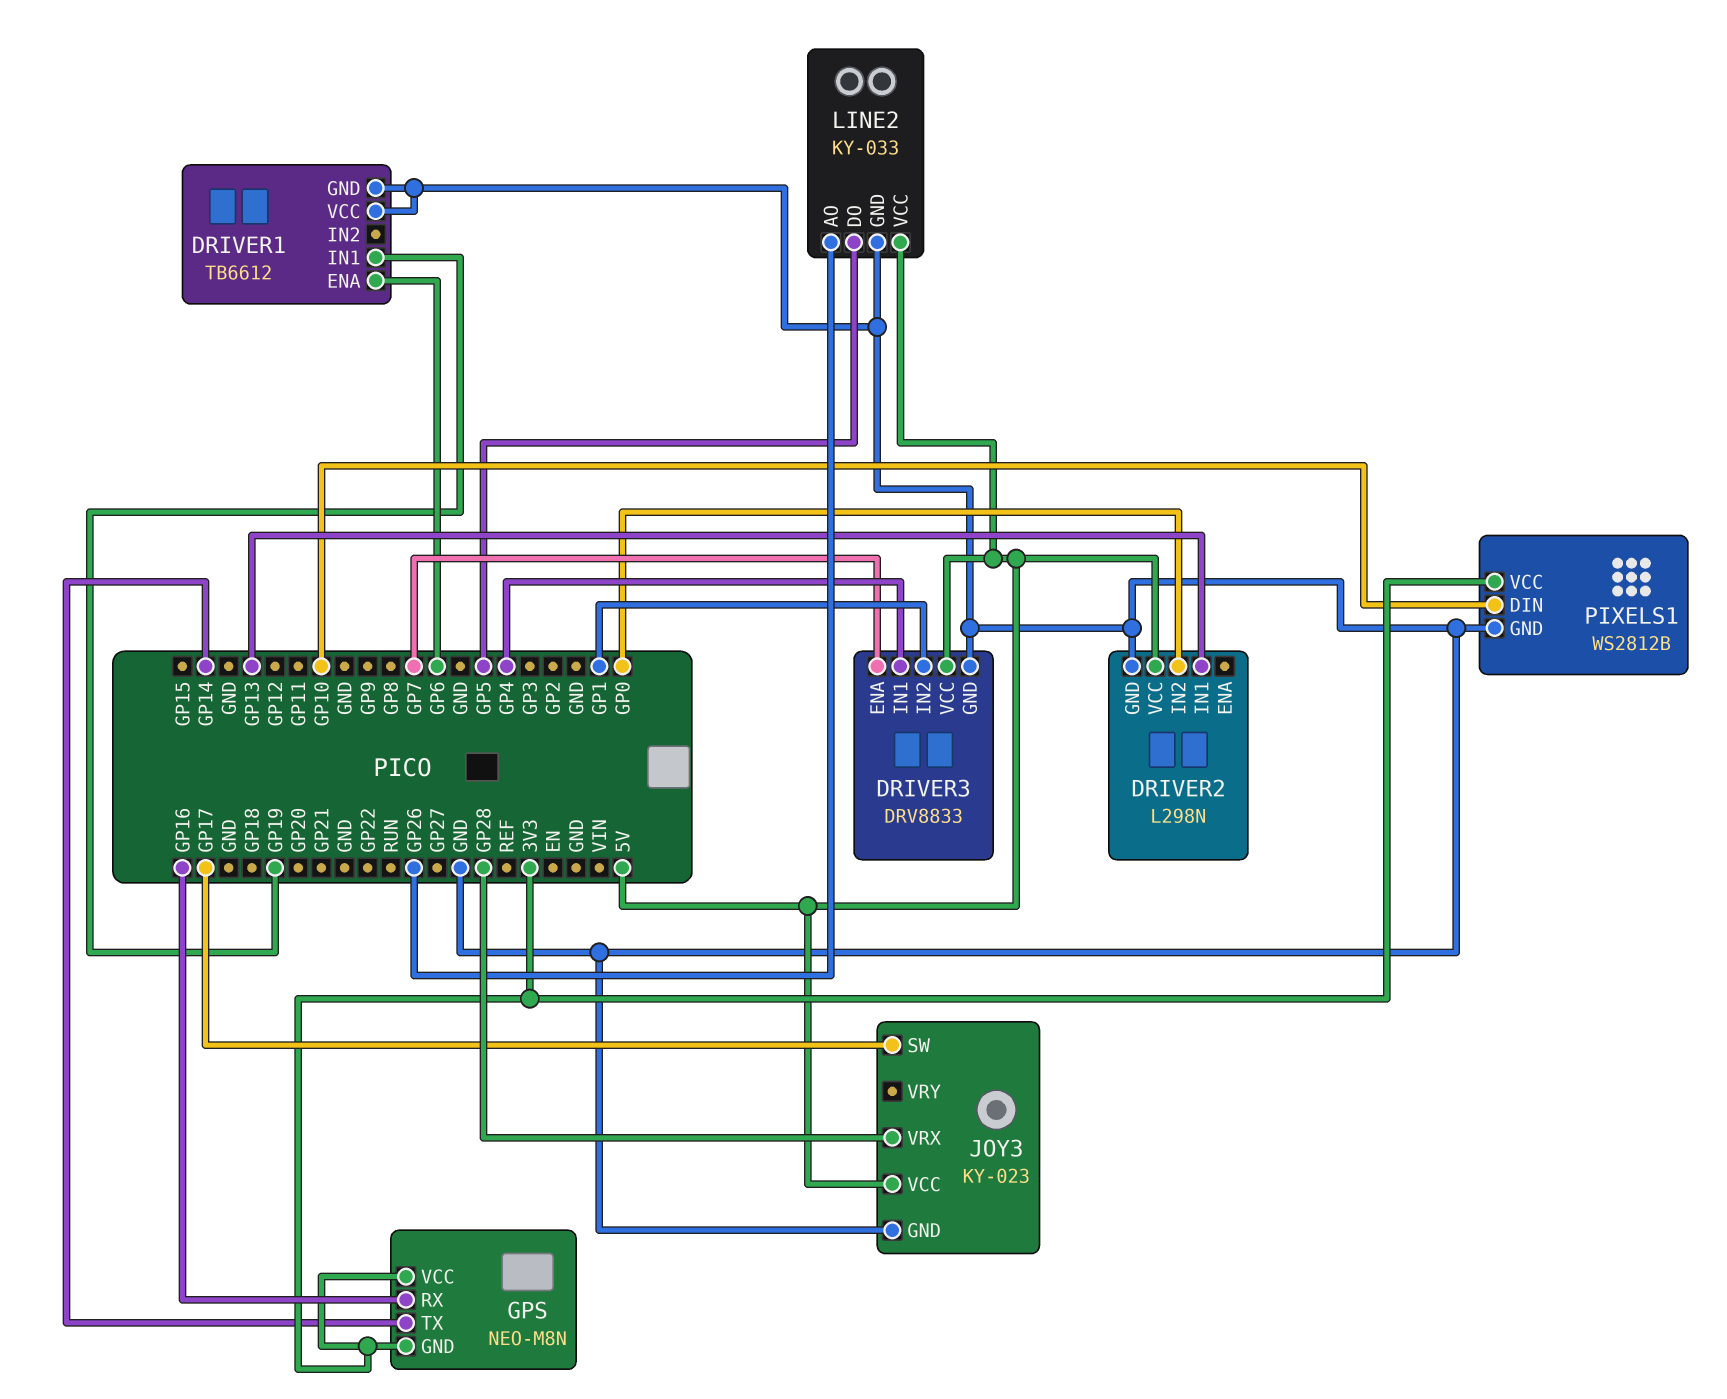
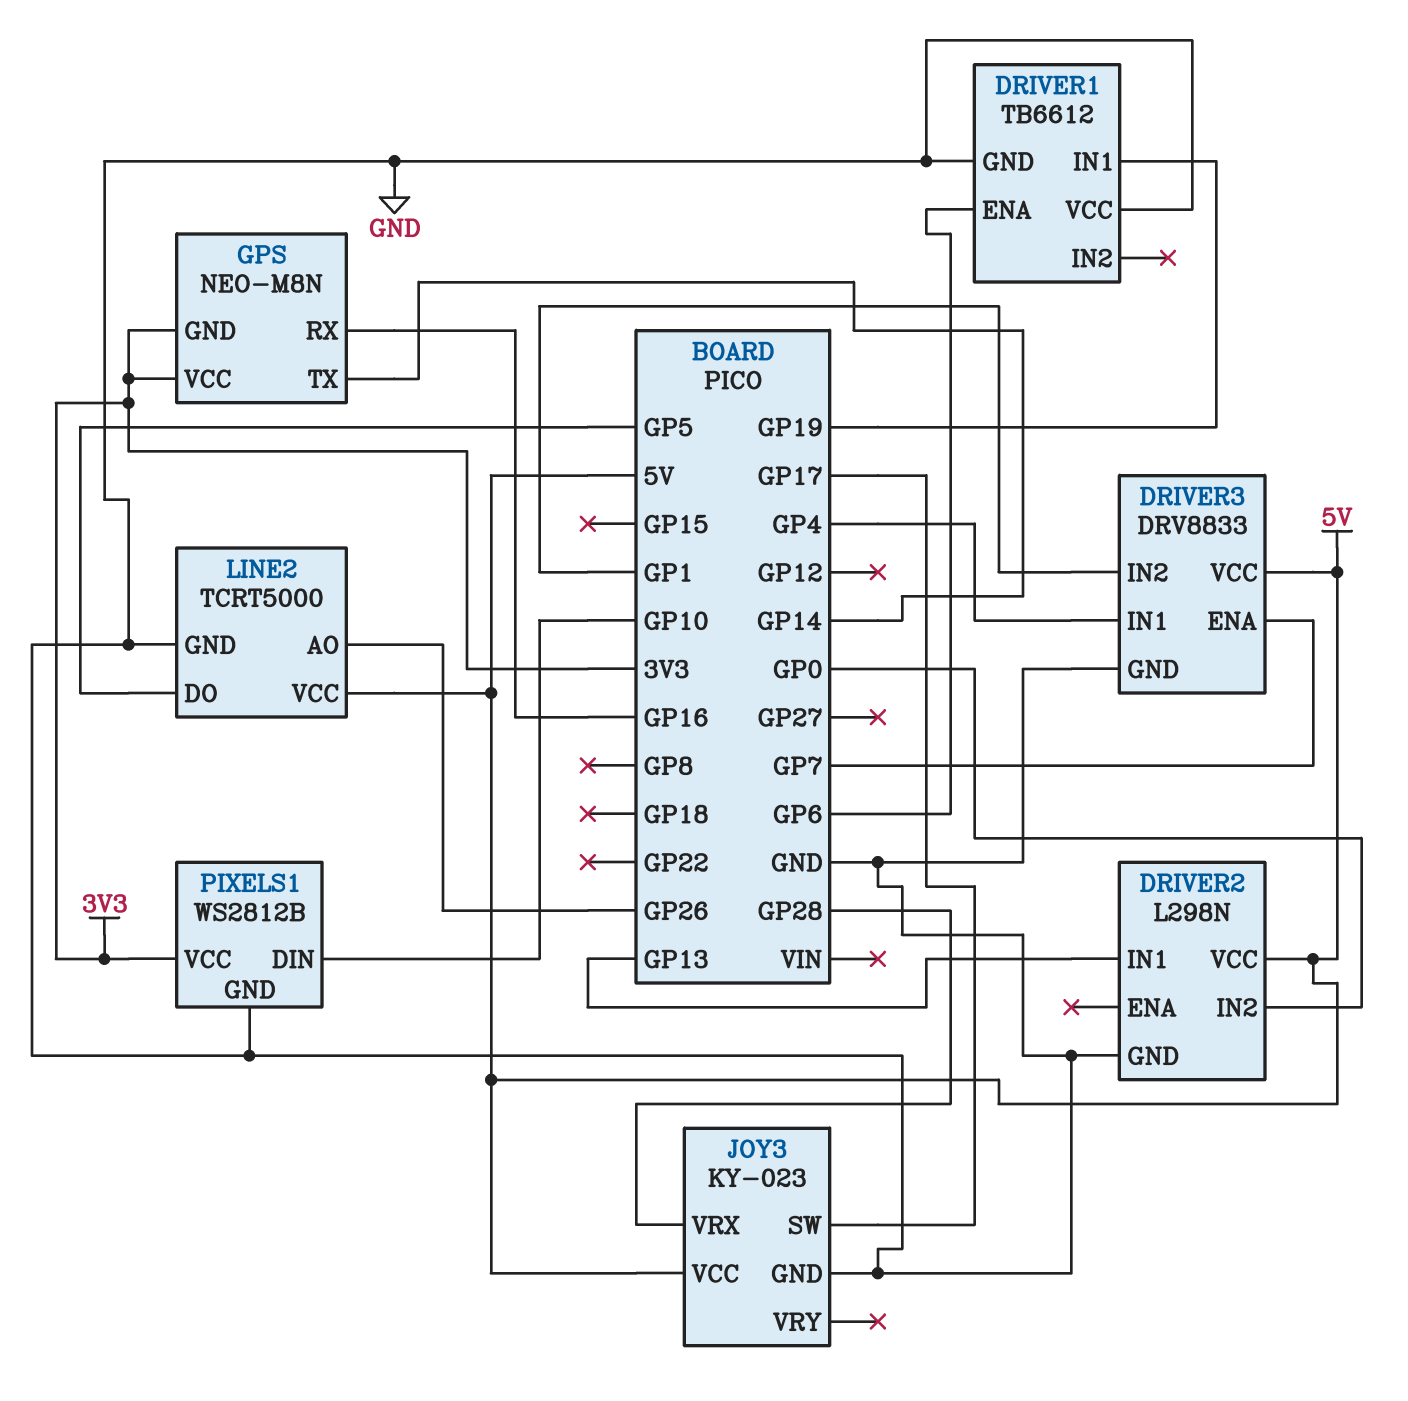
LINE2: KY-033 -> TCRT5000

